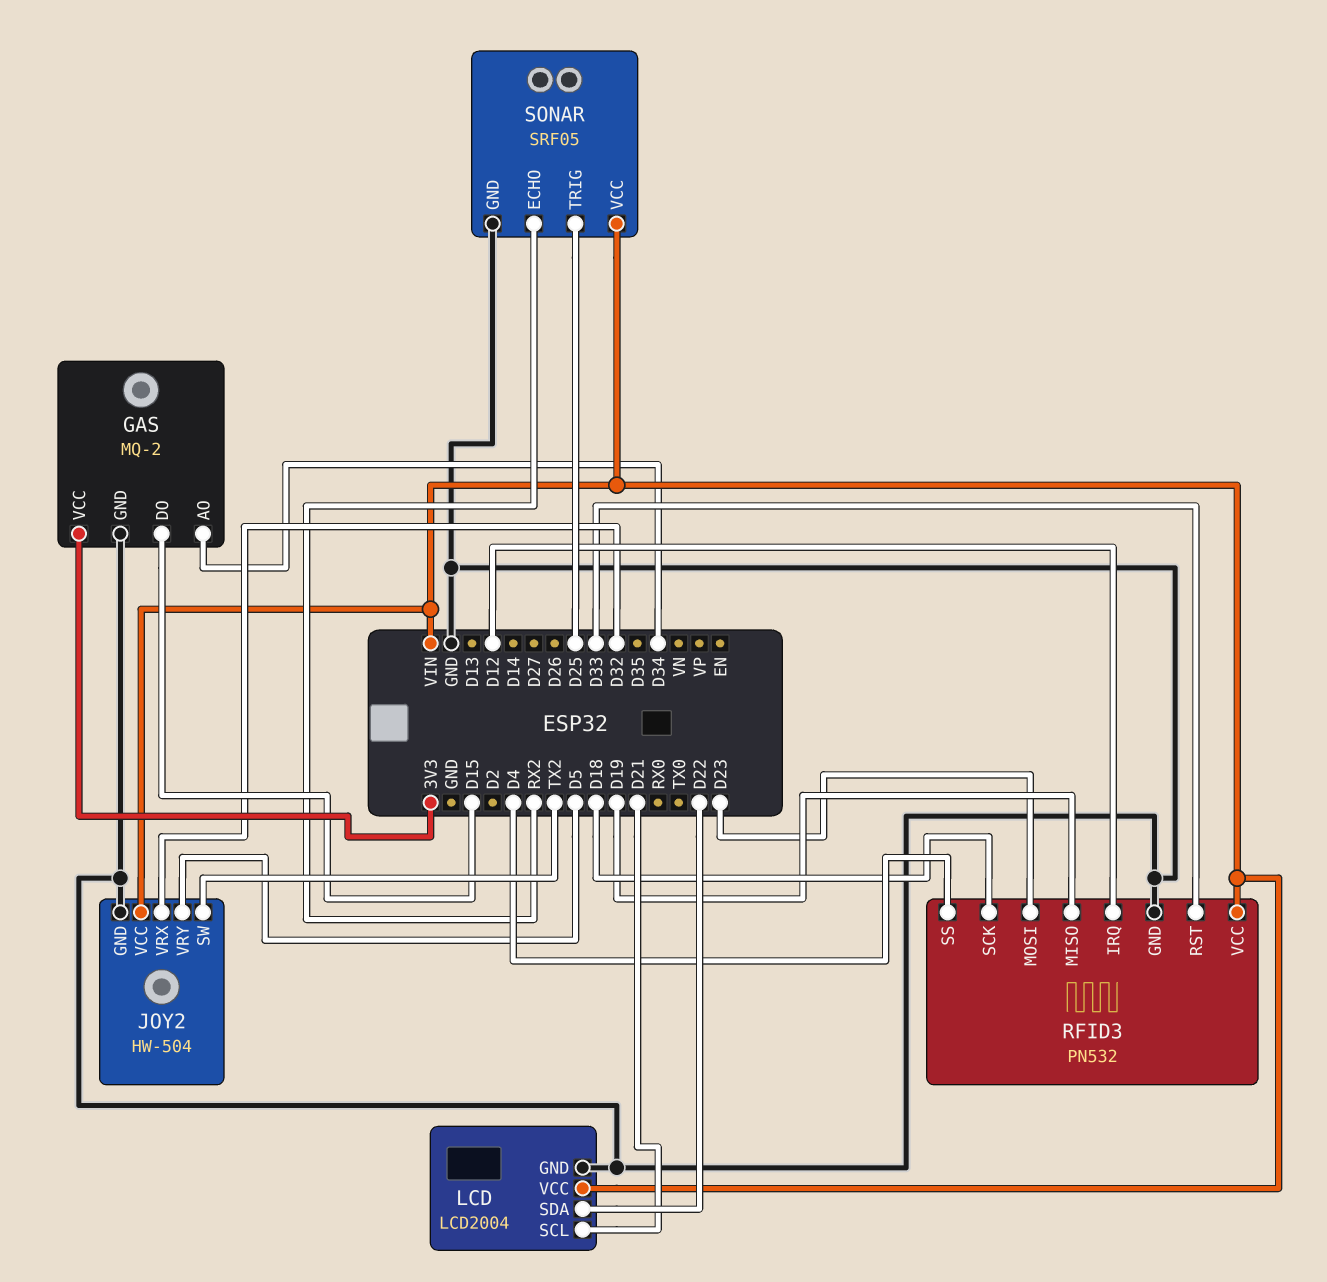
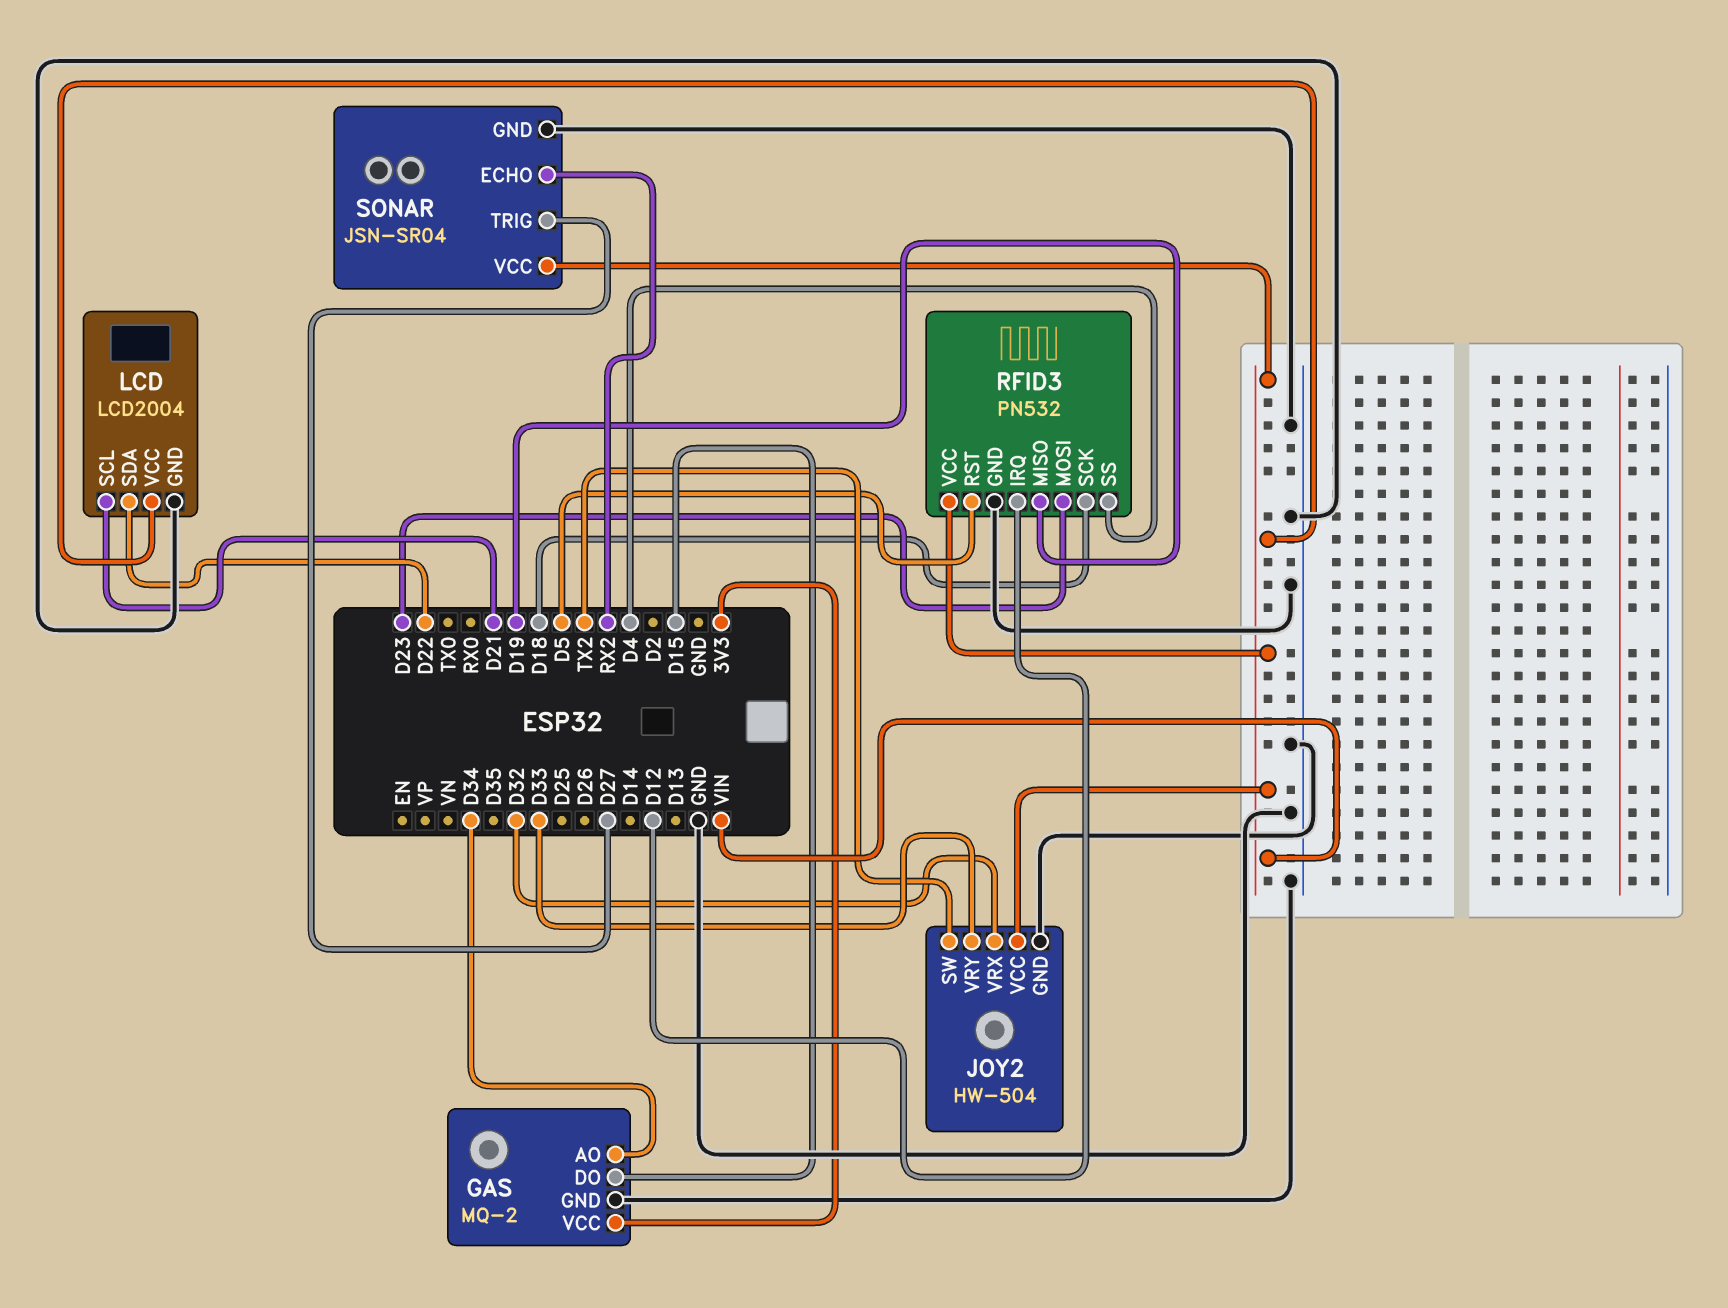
JOY2 pin VRY: D5 -> D33
RFID3 pin RST: D33 -> D5
SONAR: SRF05 -> JSN-SR04
SONAR pin TRIG: D25 -> D27

